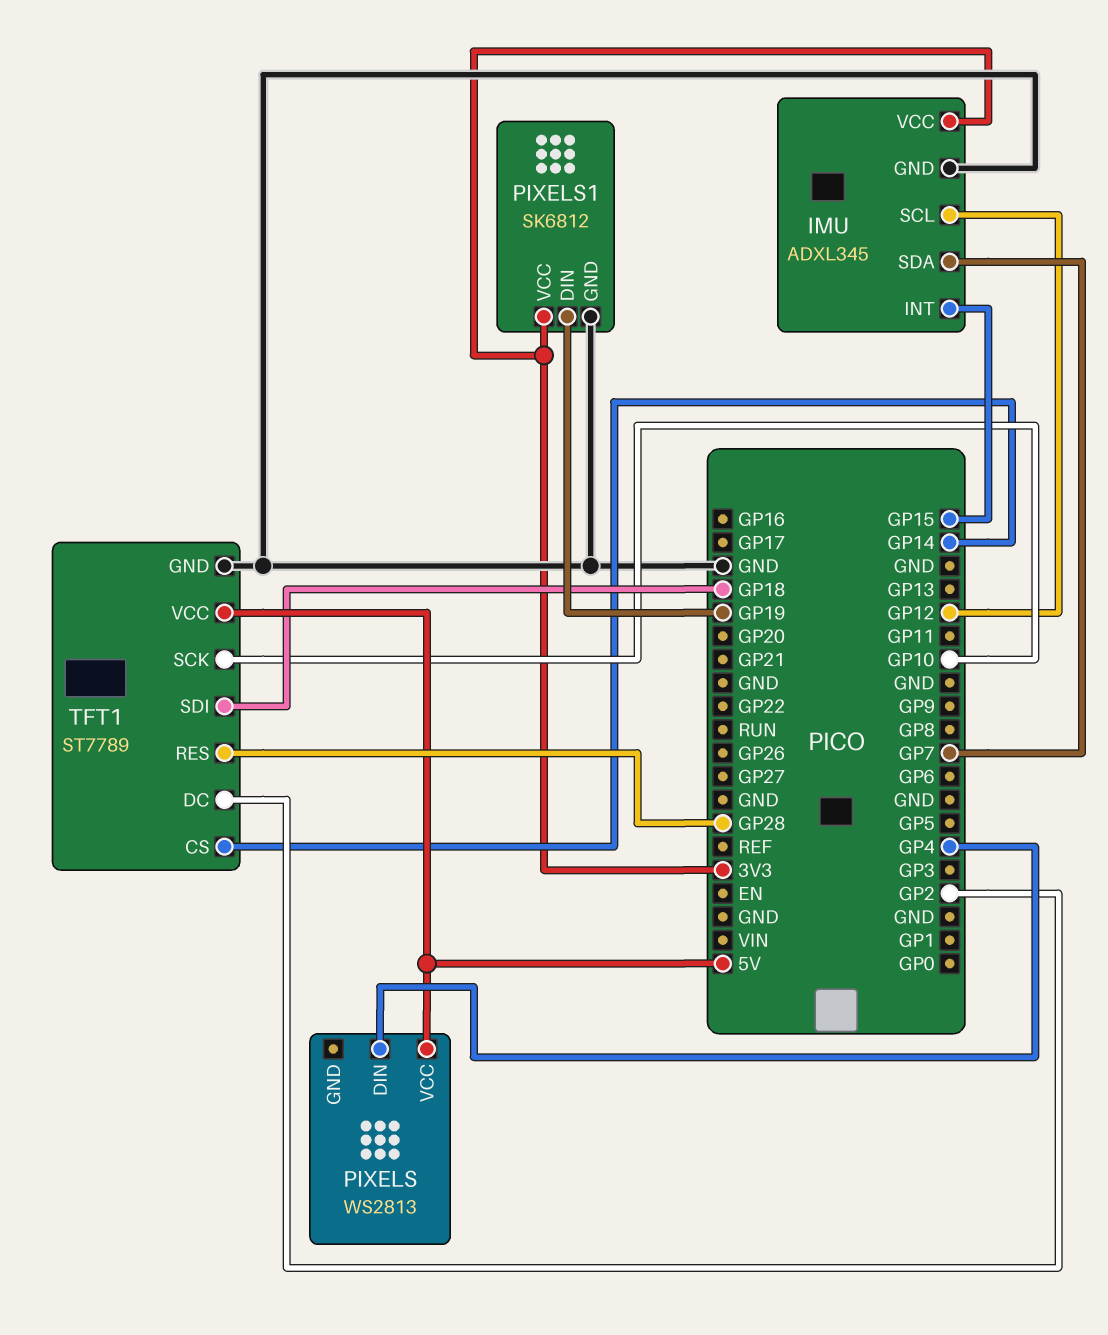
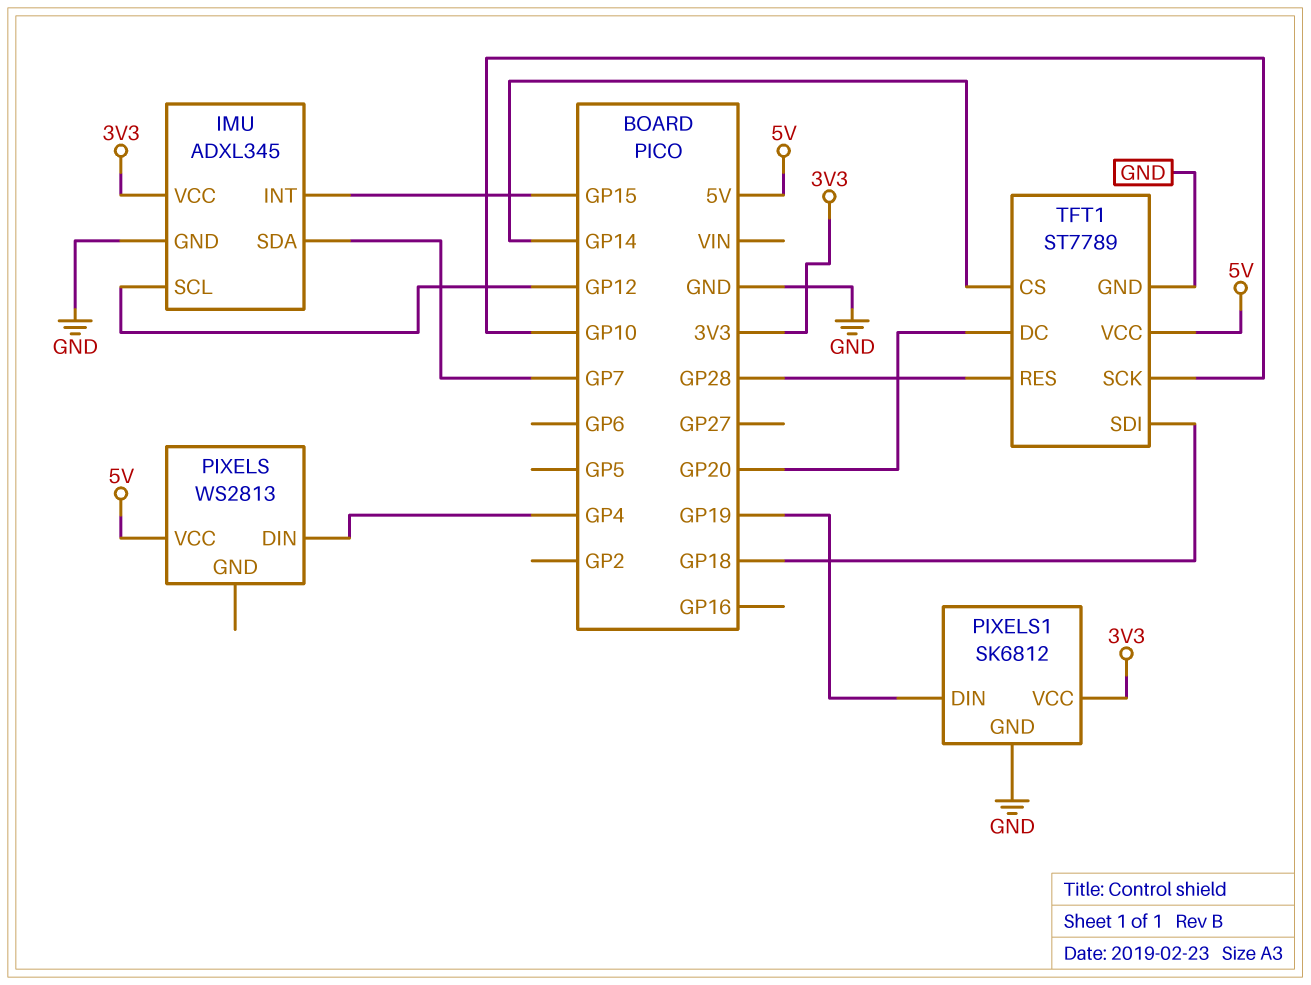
TFT1 pin DC: GP2 -> GP20

